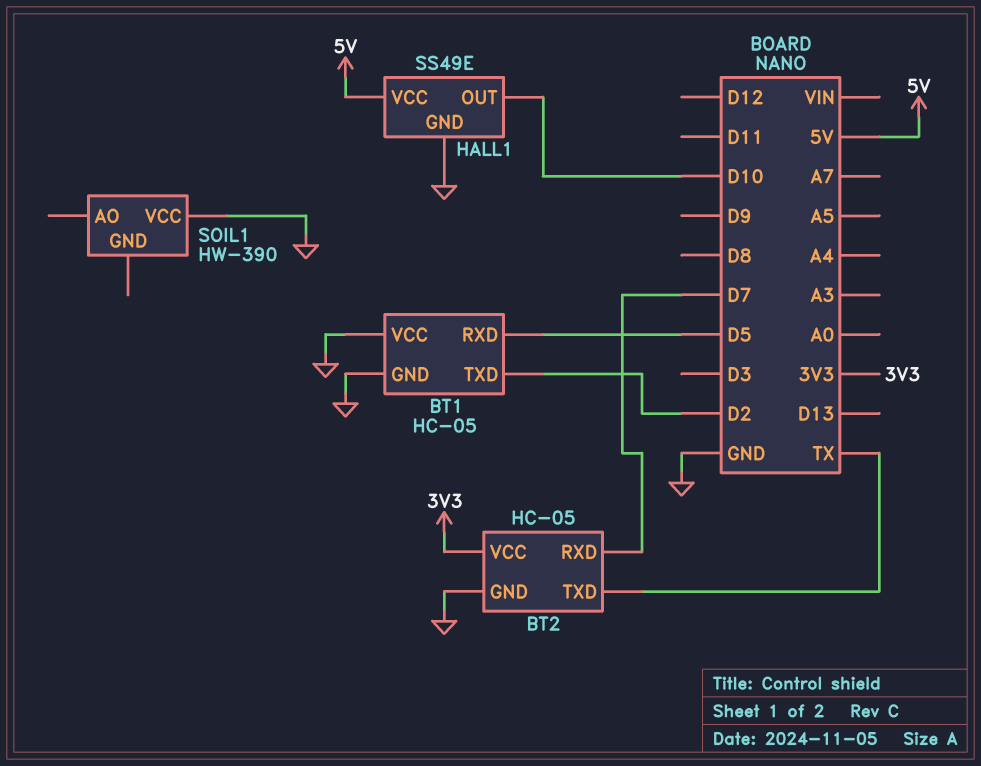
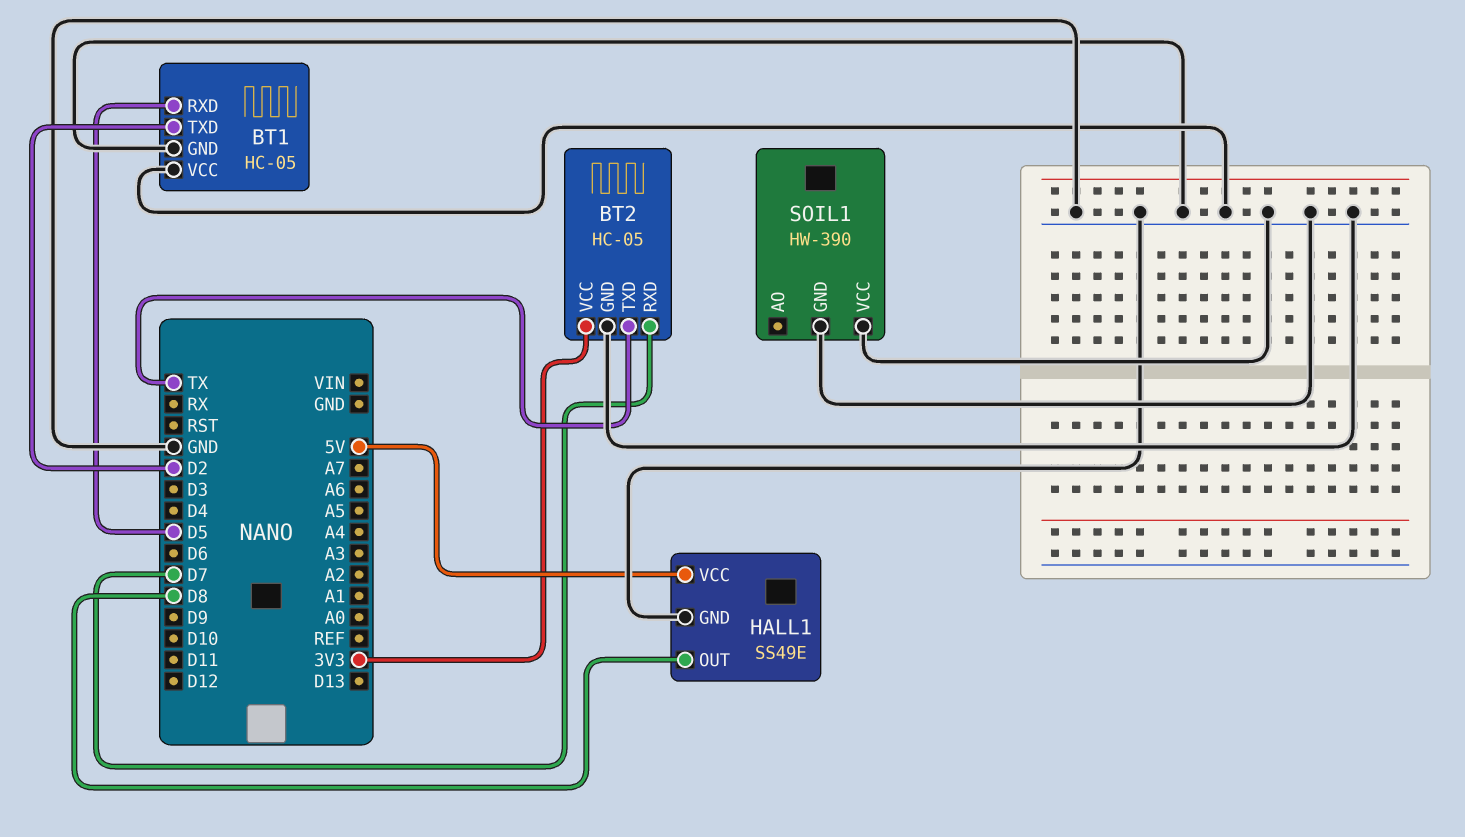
HALL1 pin OUT: D10 -> D8
SOIL1 pin GND: none -> GND

